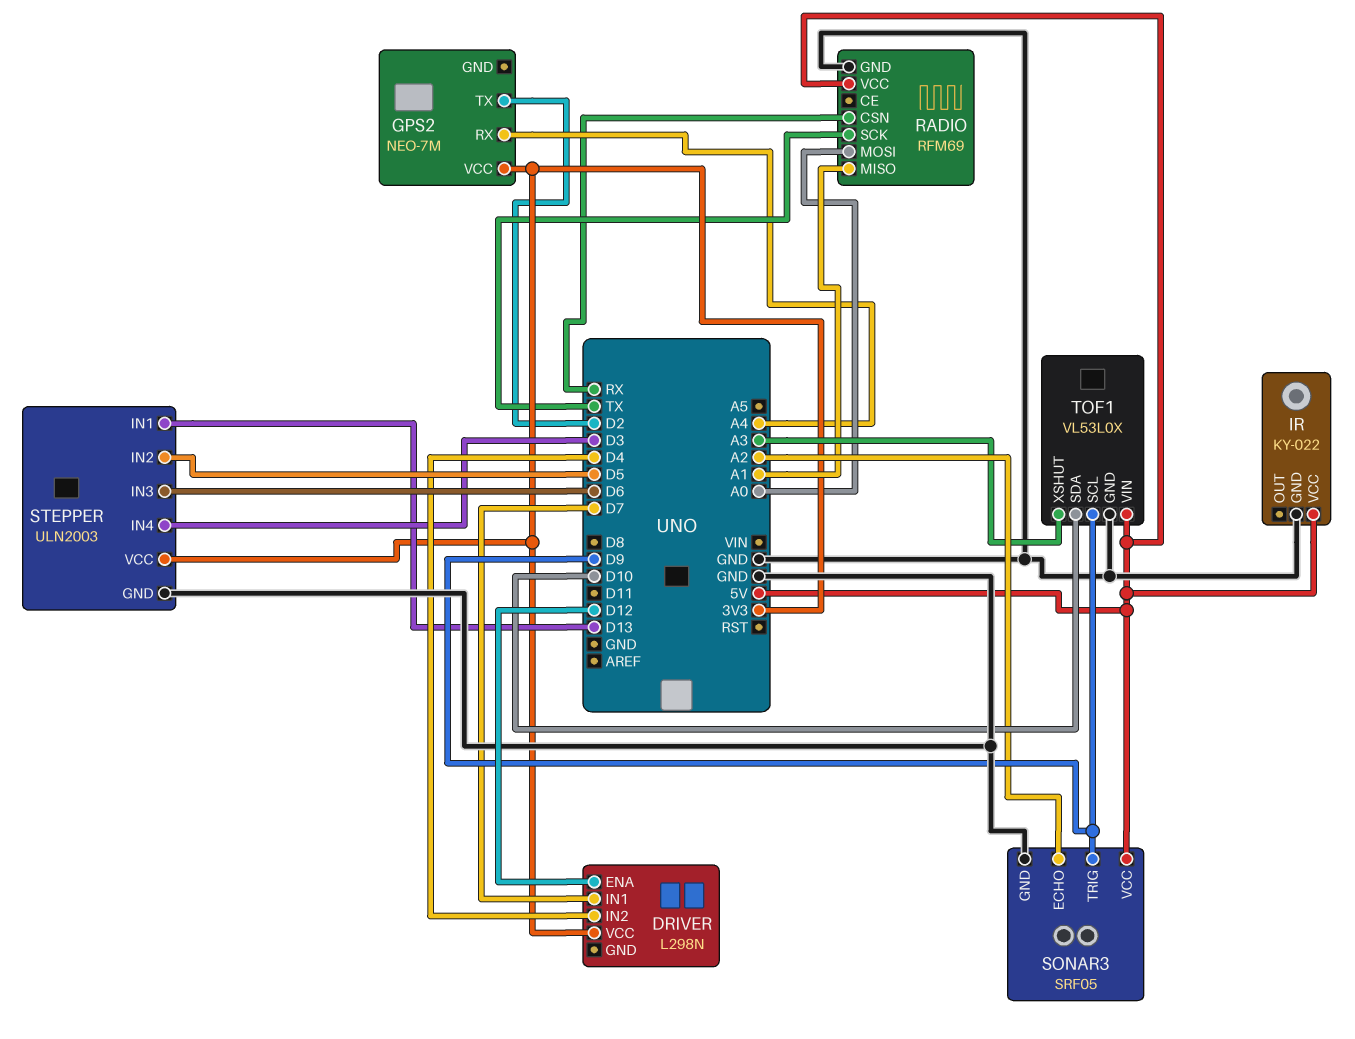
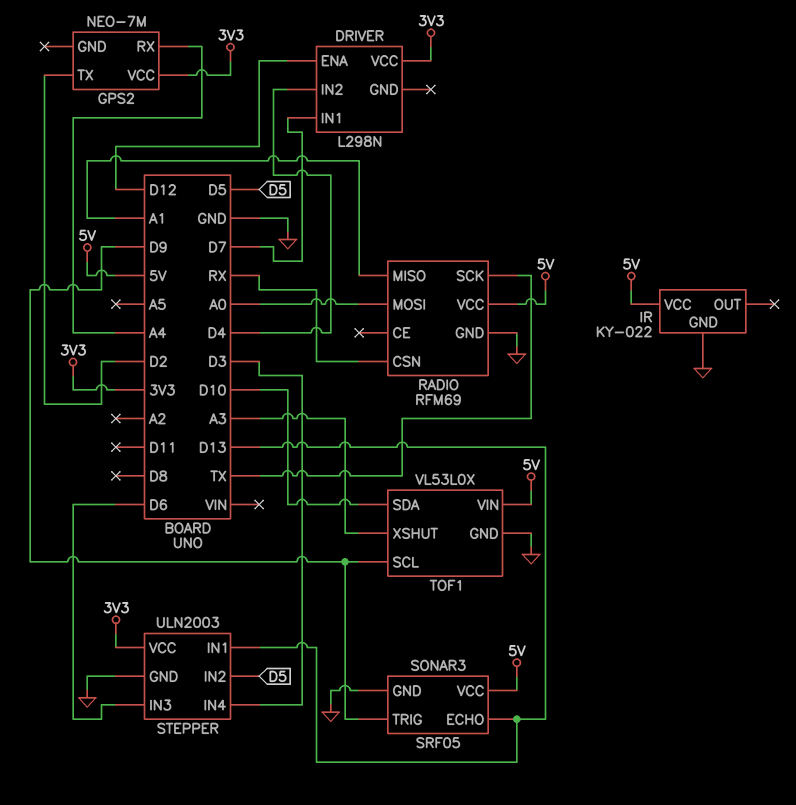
SONAR3 pin ECHO: A2 -> D13

